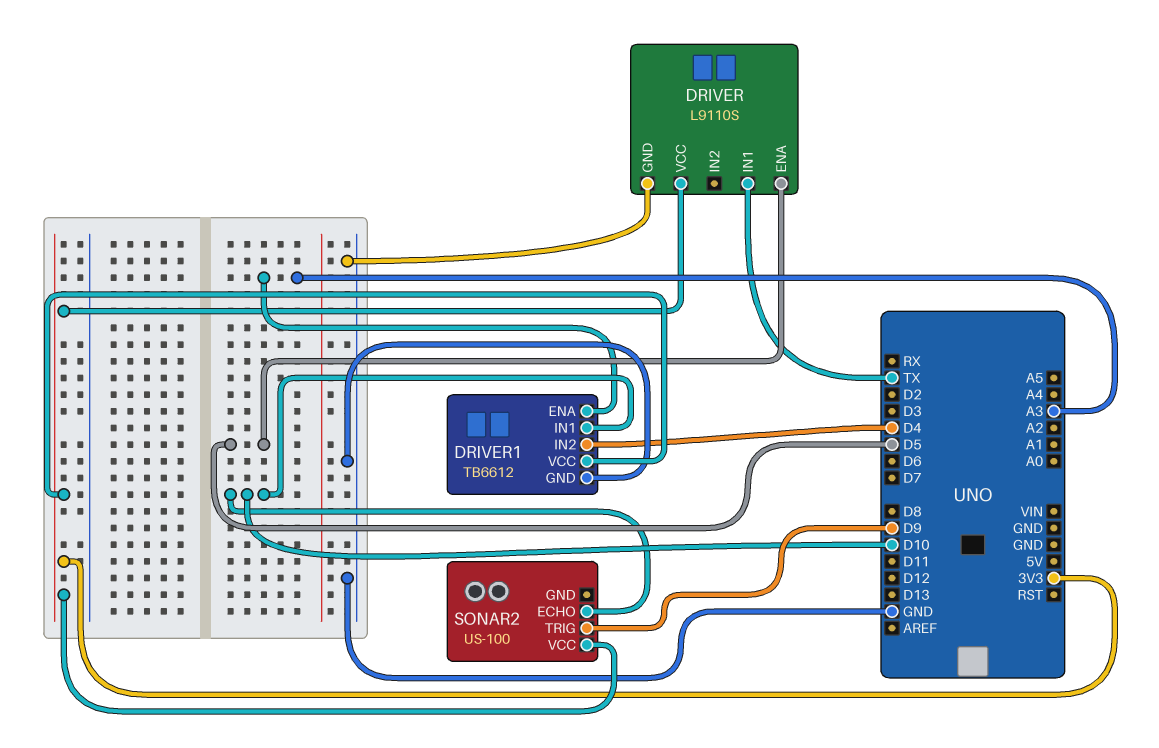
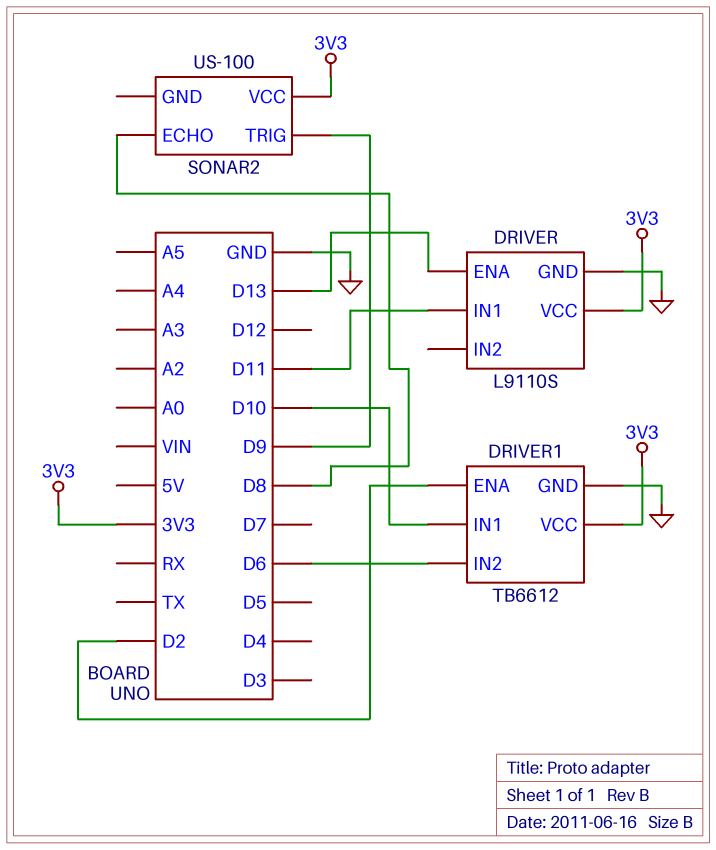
DRIVER pin ENA: D5 -> D13
DRIVER pin IN1: TX -> D11
DRIVER1 pin ENA: A3 -> D2
DRIVER1 pin IN2: D4 -> D6
SONAR2 pin ECHO: D10 -> D8

